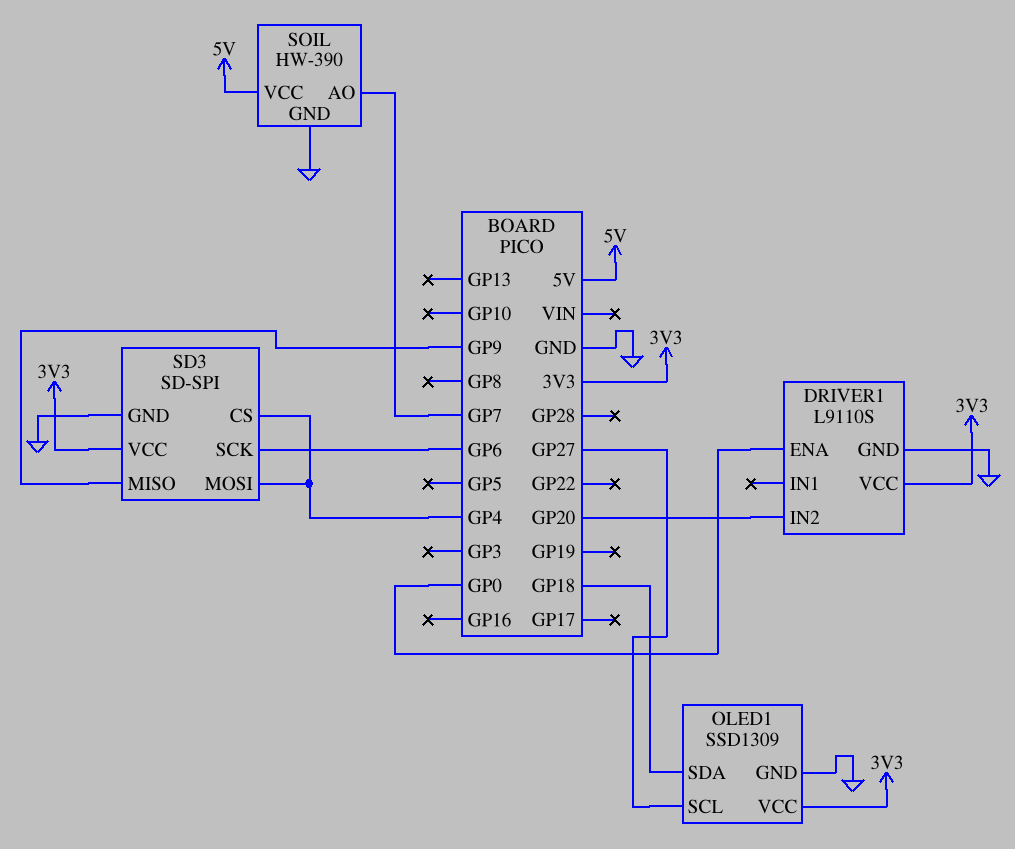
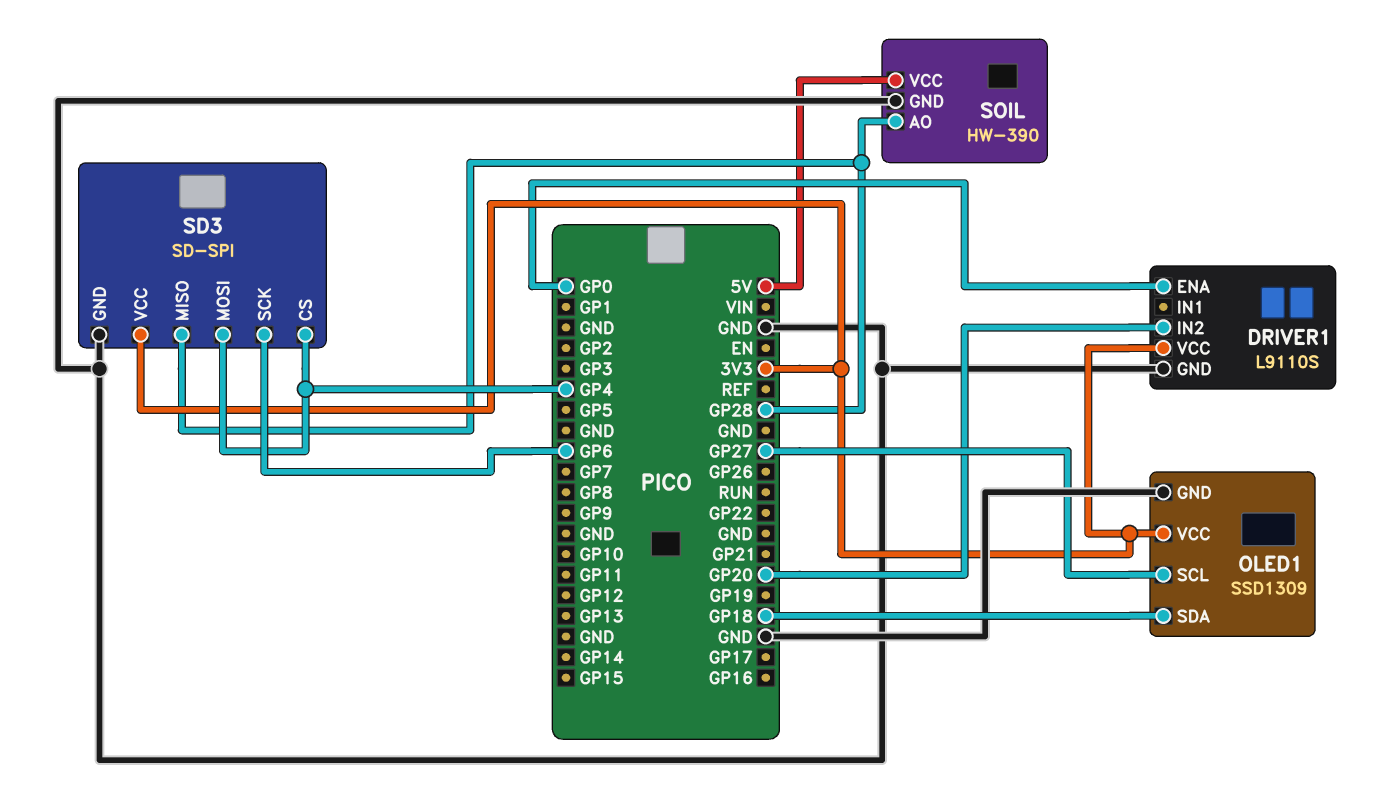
SD3 pin MISO: GP9 -> GP28
SOIL pin AO: GP7 -> GP28

